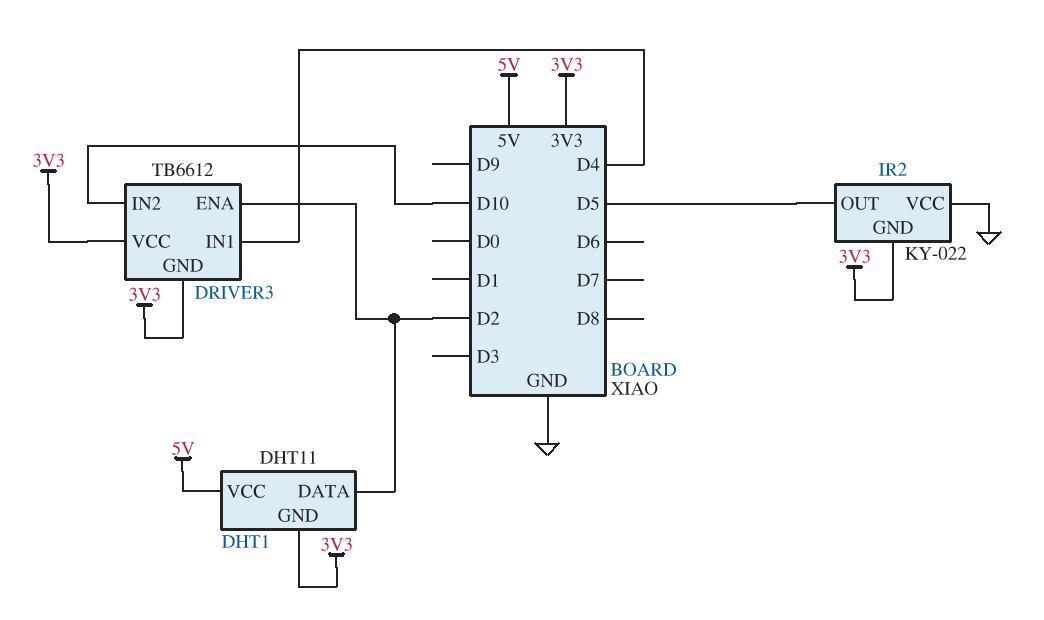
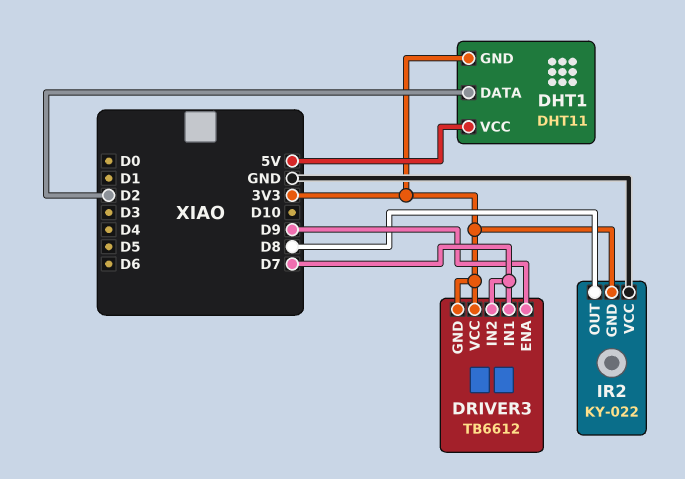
DRIVER3 pin ENA: D2 -> D9
DRIVER3 pin IN1: D4 -> D7
DRIVER3 pin IN2: D10 -> D7
IR2 pin OUT: D5 -> D8

